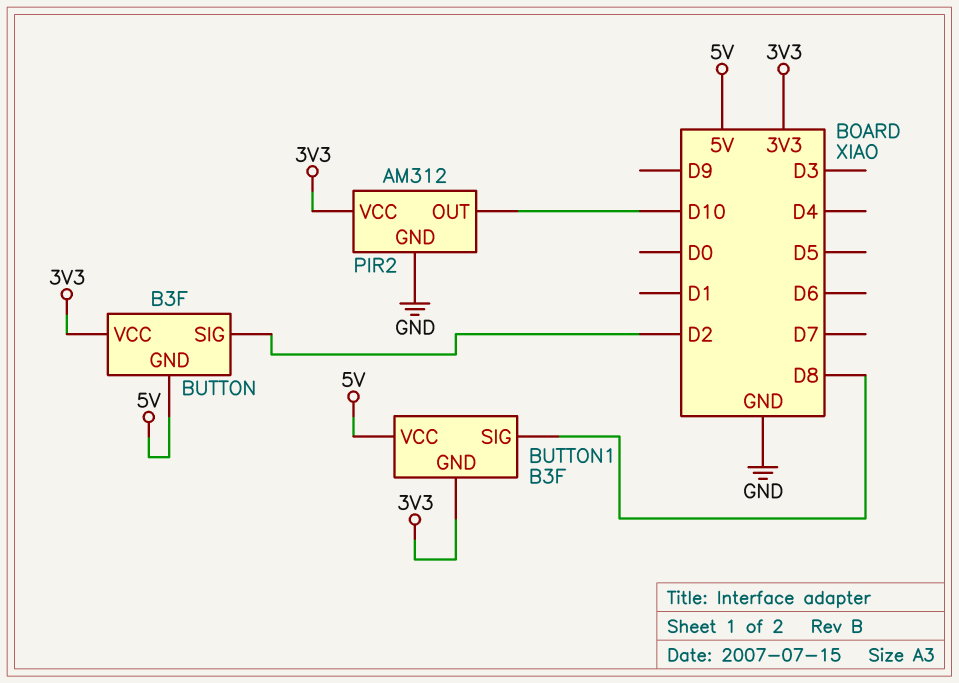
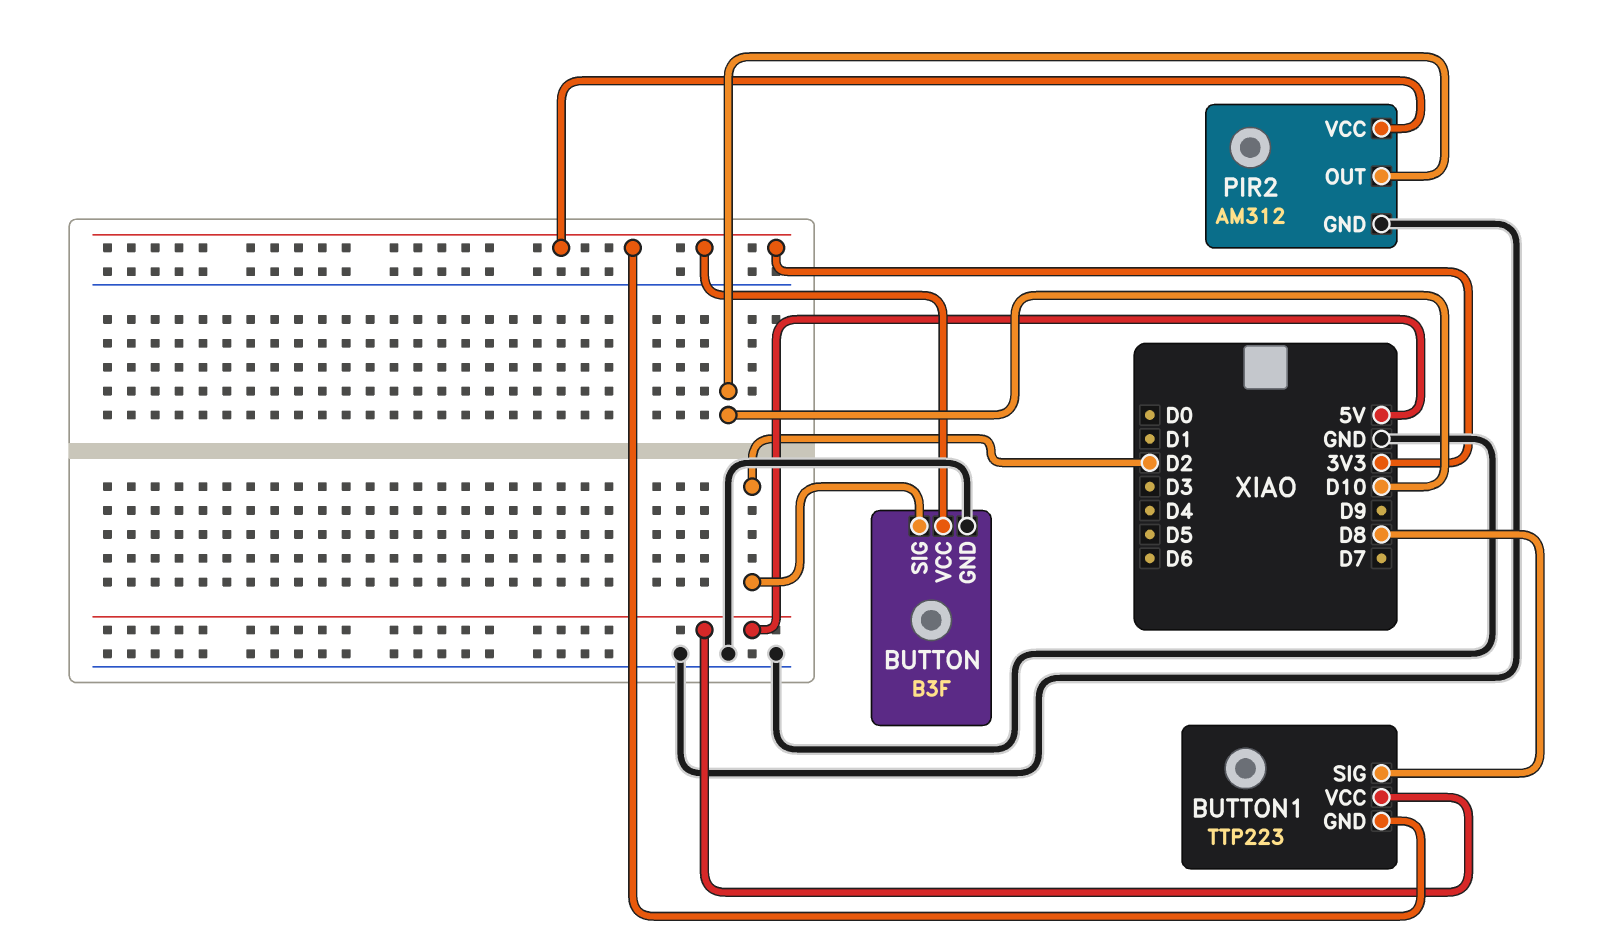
BUTTON pin GND: 5V -> GND
BUTTON1: B3F -> TTP223

